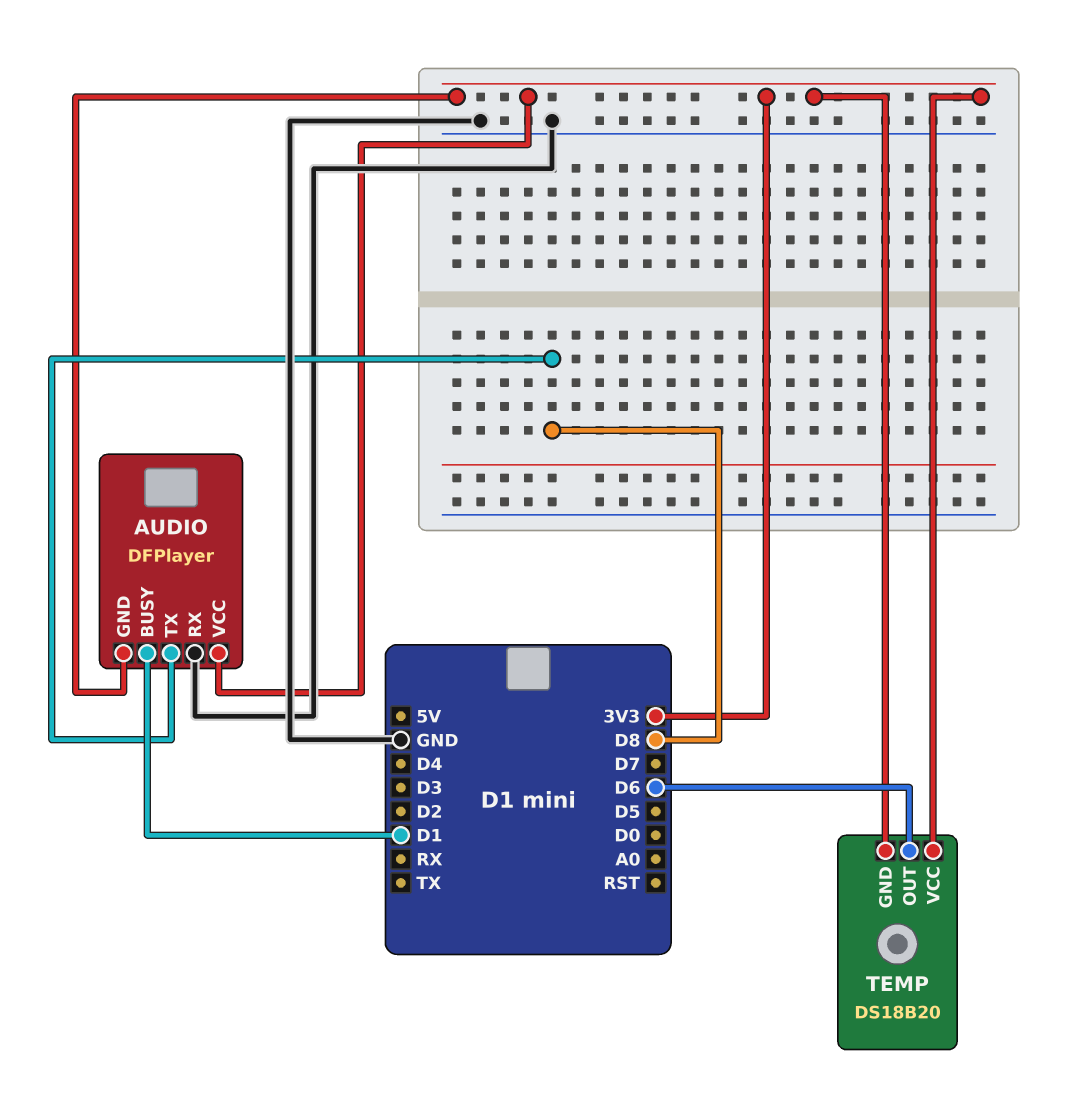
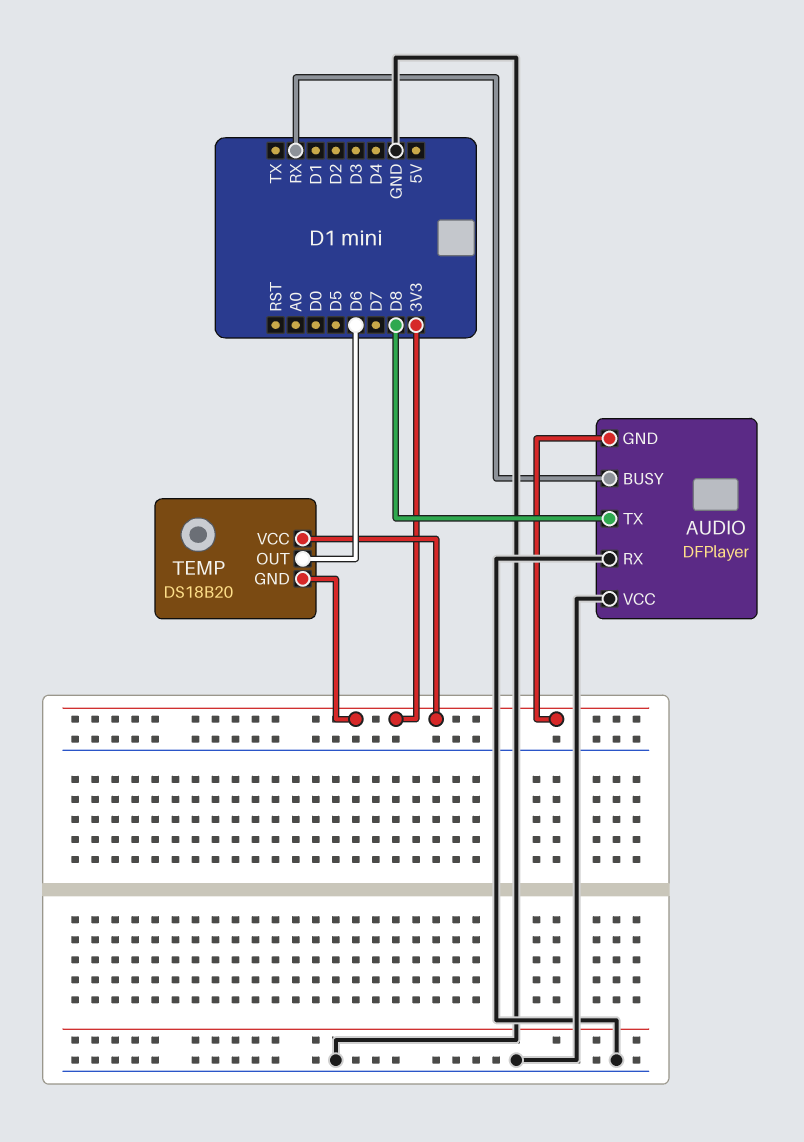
AUDIO pin BUSY: D1 -> RX
AUDIO pin VCC: 3V3 -> GND

